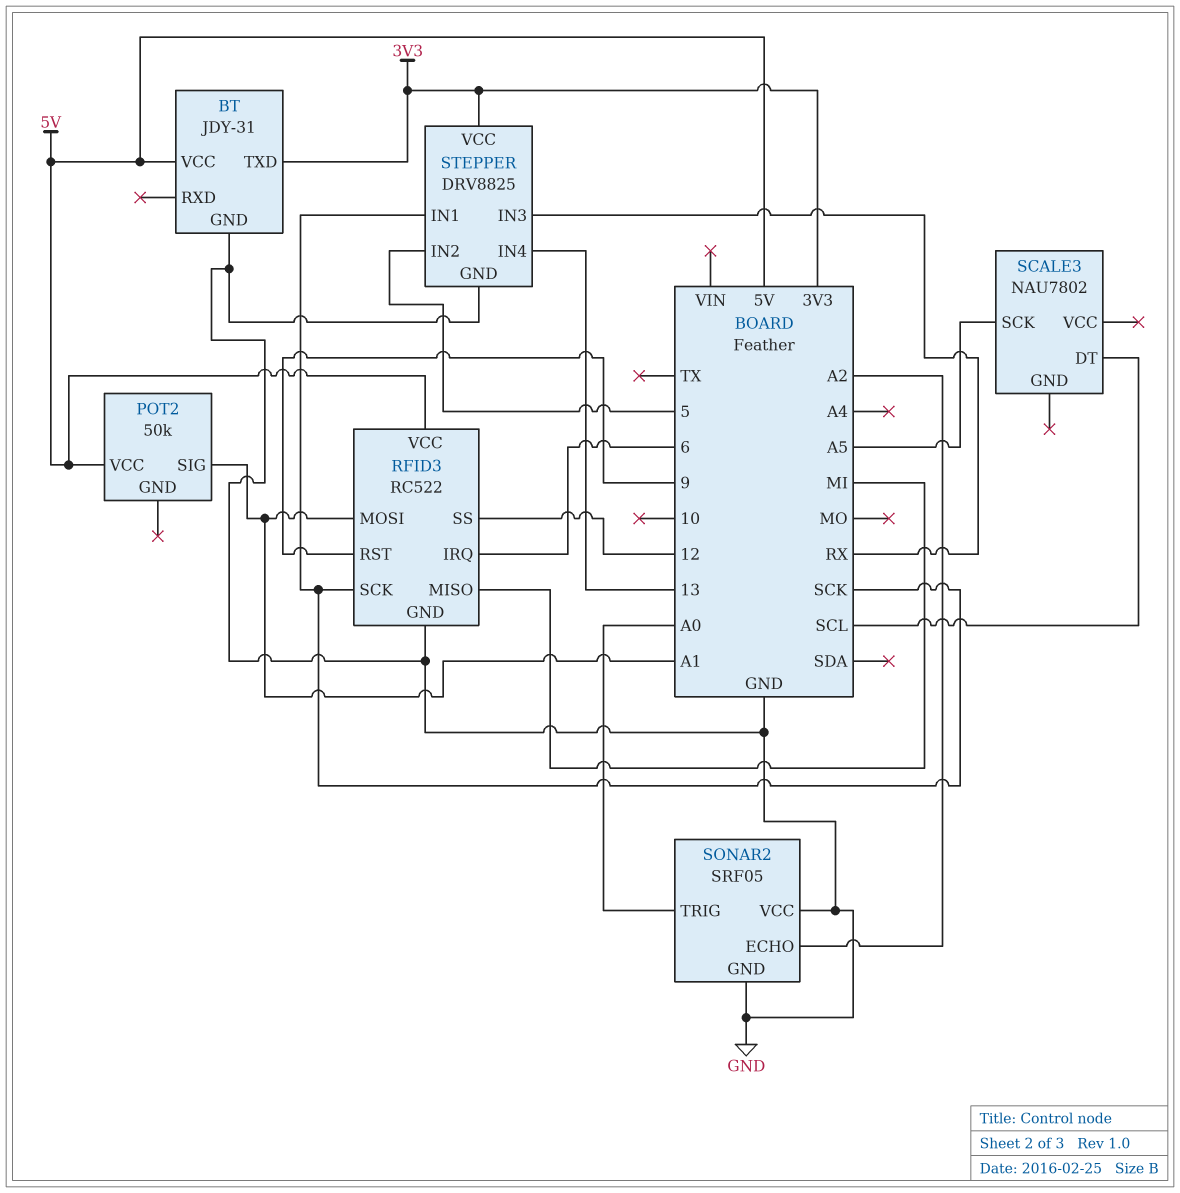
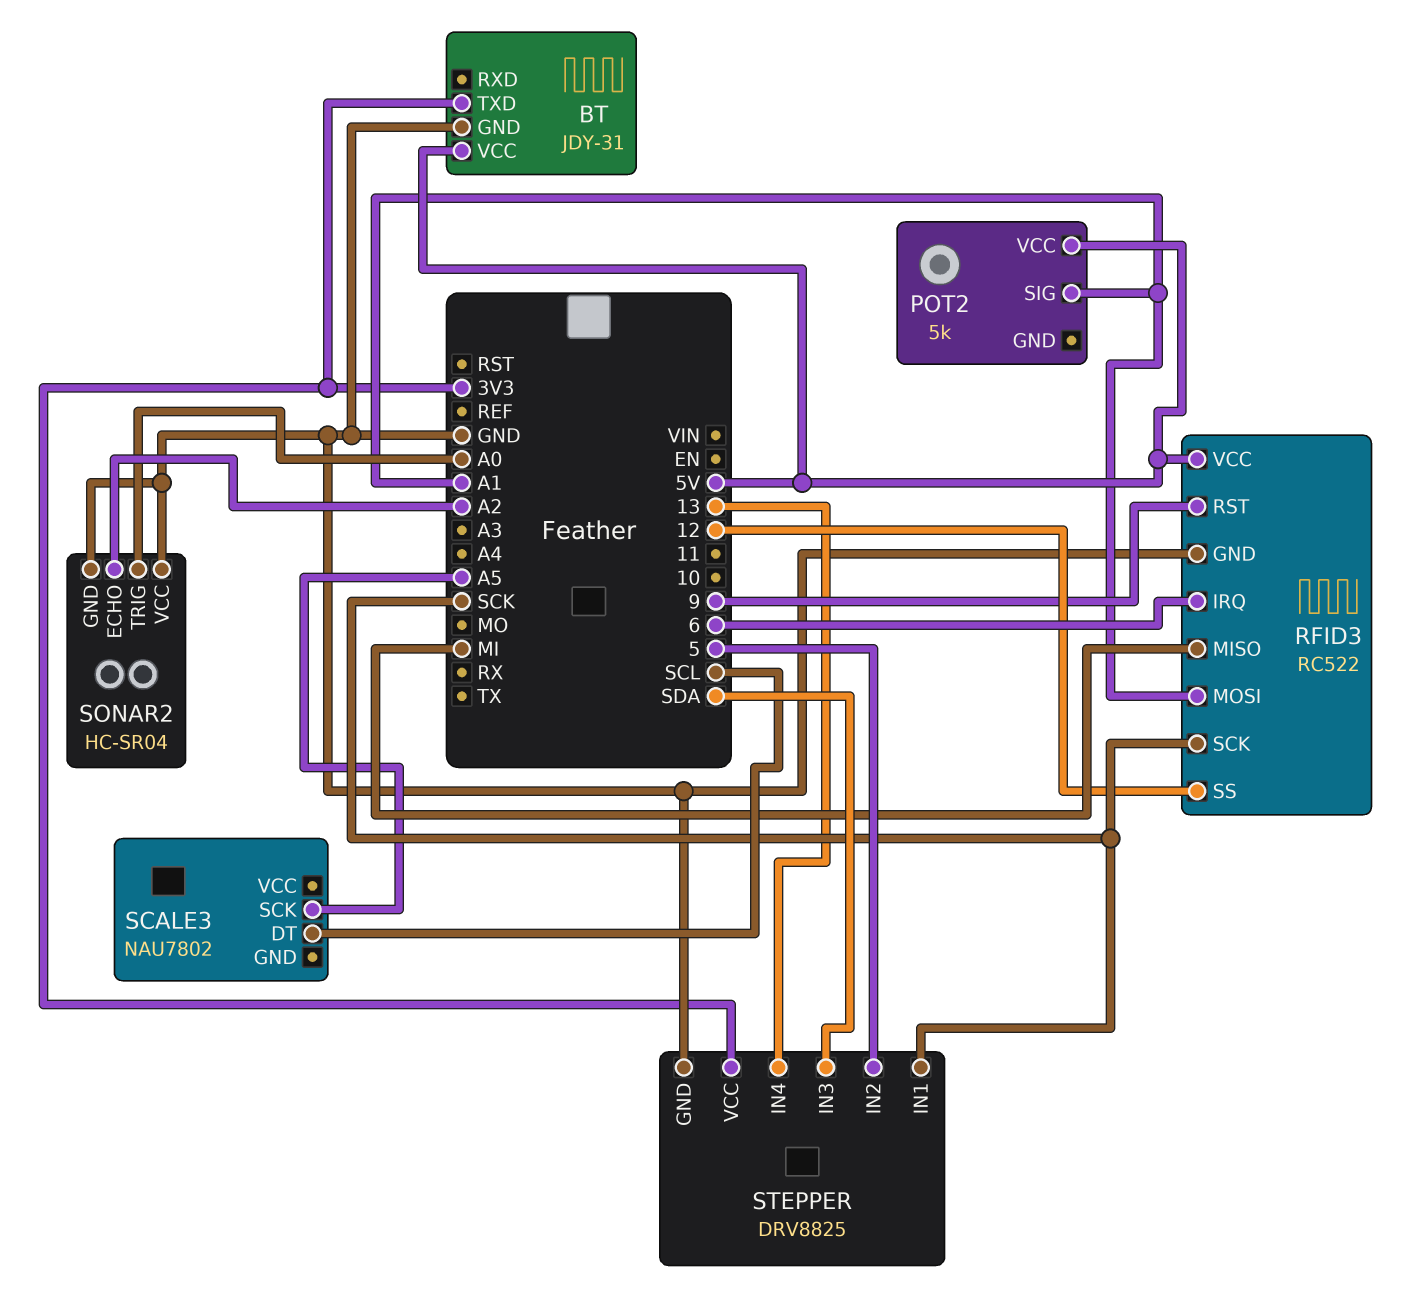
POT2: 50k -> 5k
SONAR2: SRF05 -> HC-SR04
STEPPER pin IN3: RX -> SDA

